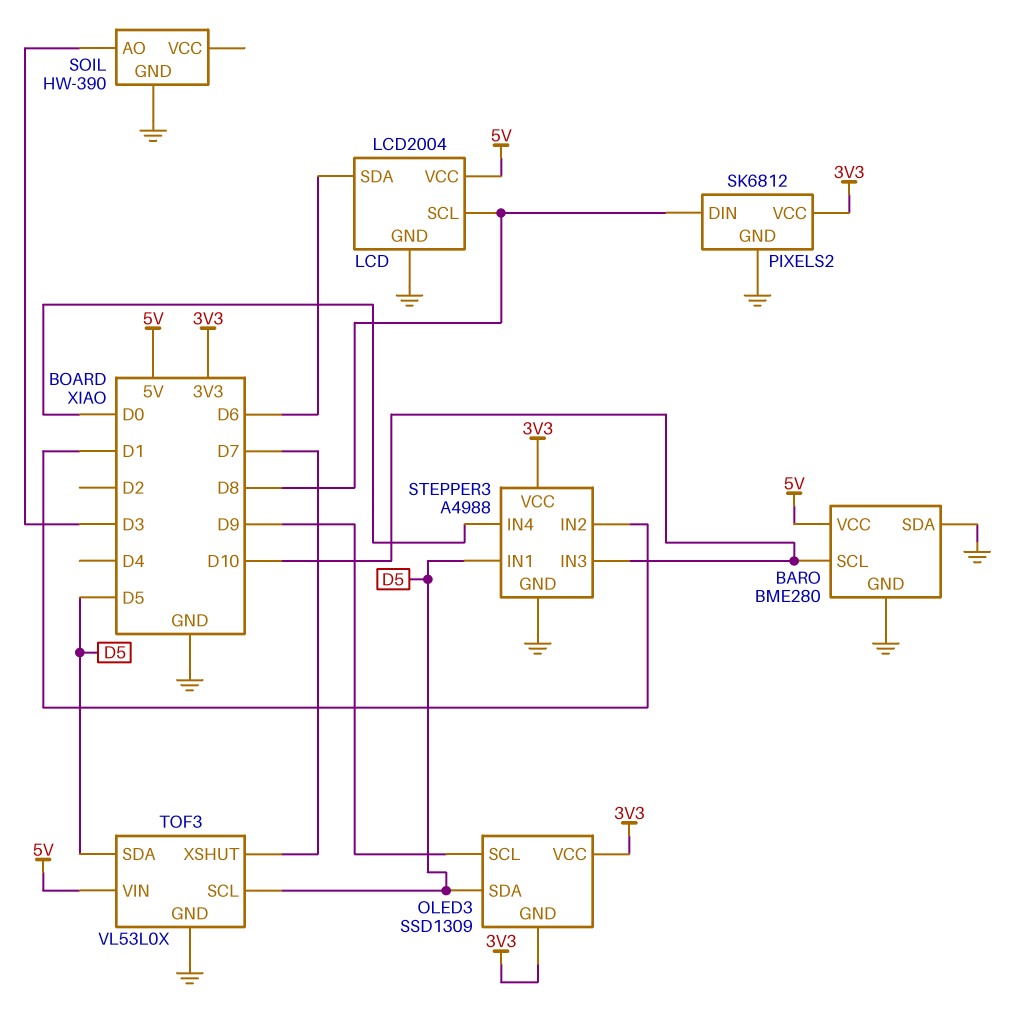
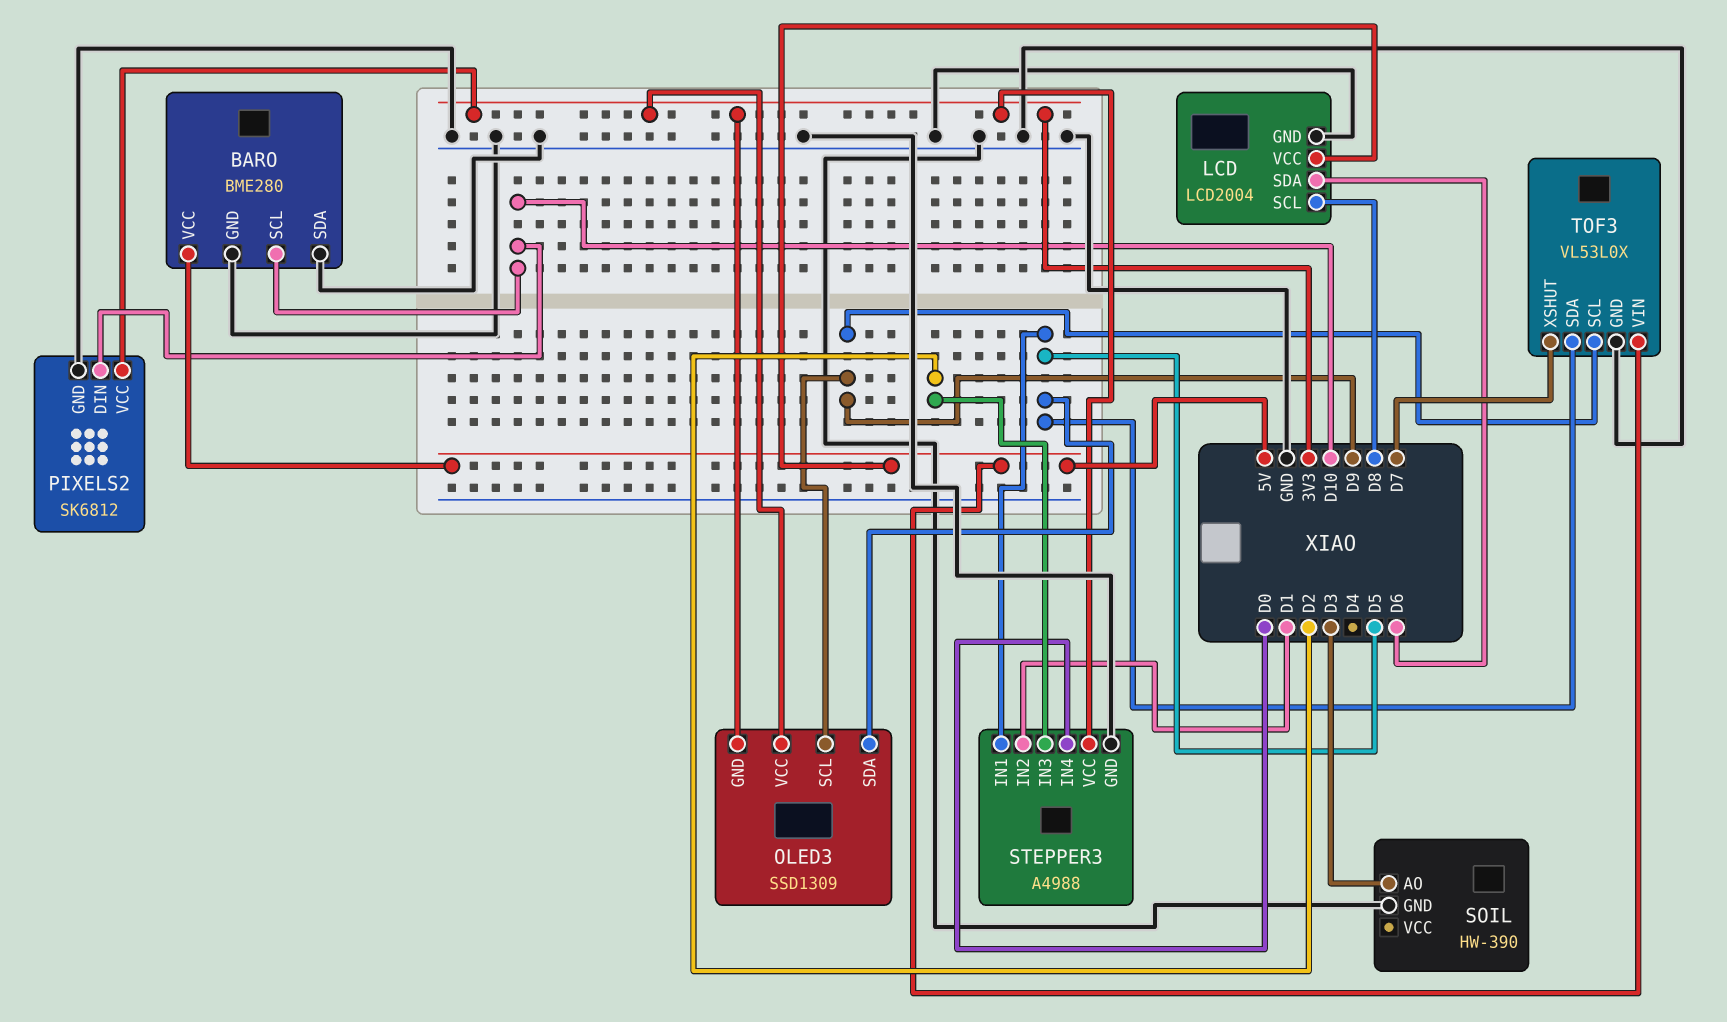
PIXELS2 pin DIN: D8 -> D10
STEPPER3 pin IN3: D10 -> D2
TOF3 pin SCL: D5 -> D9

